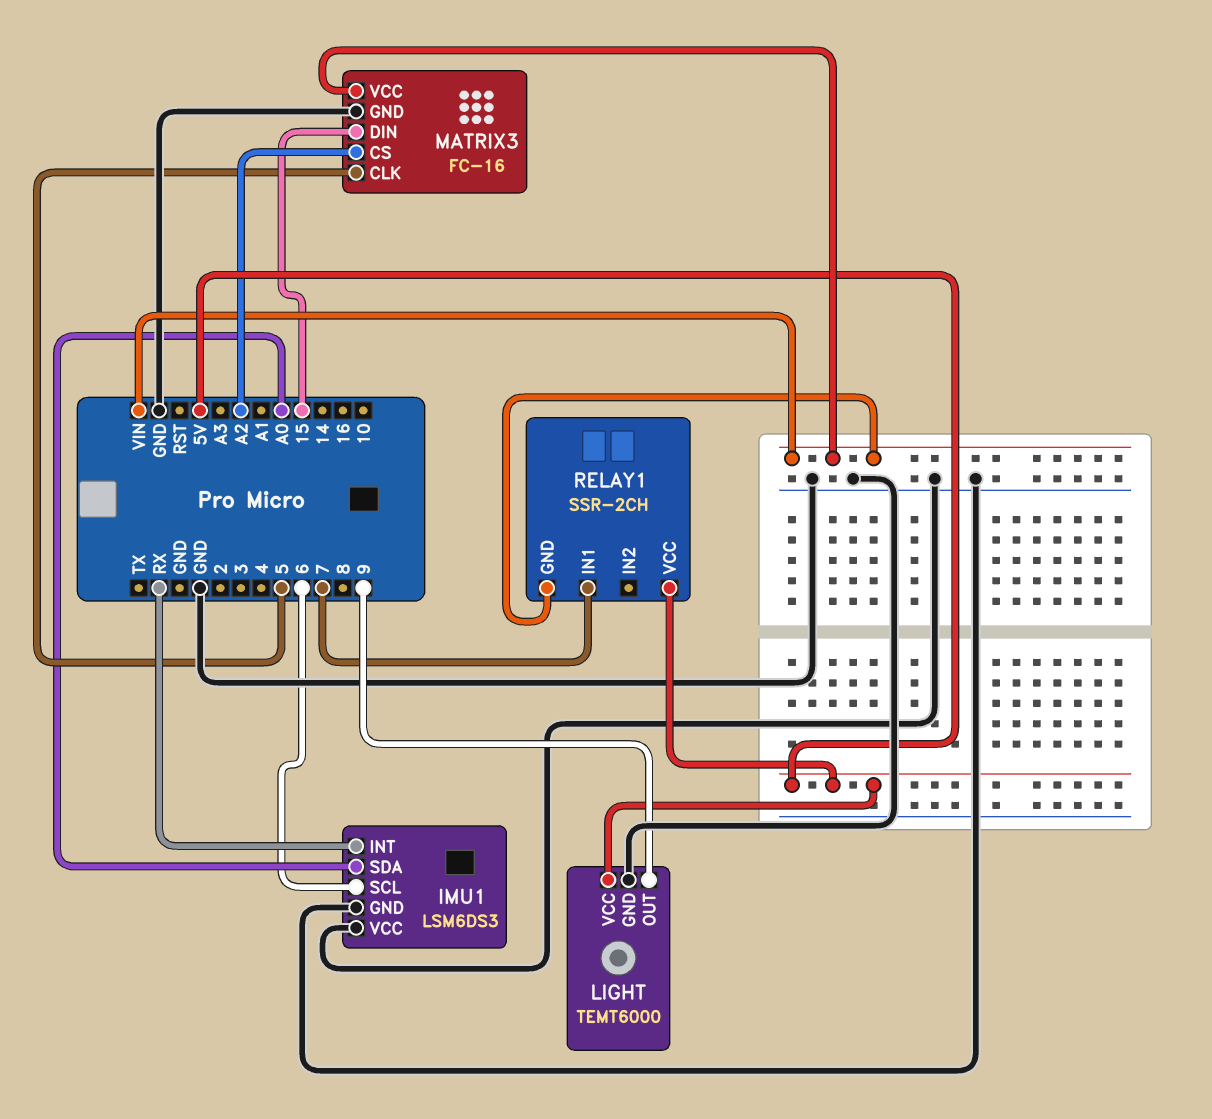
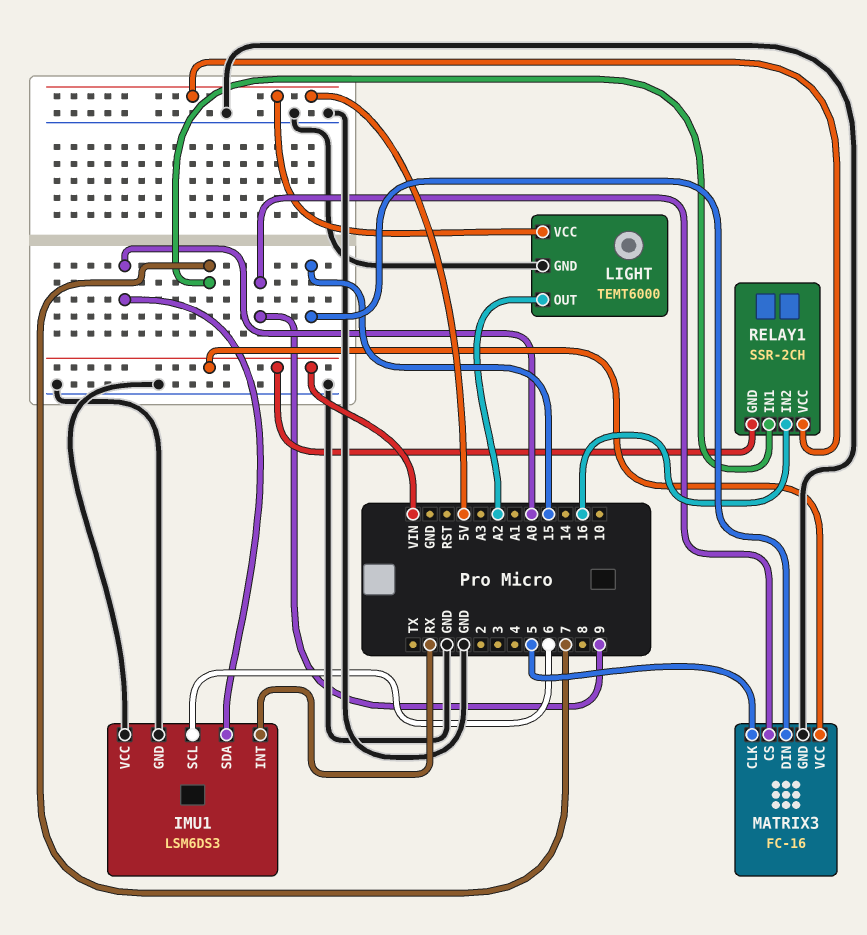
LIGHT pin OUT: 9 -> A2
MATRIX3 pin CS: A2 -> 9
RELAY1 pin IN2: none -> 16

